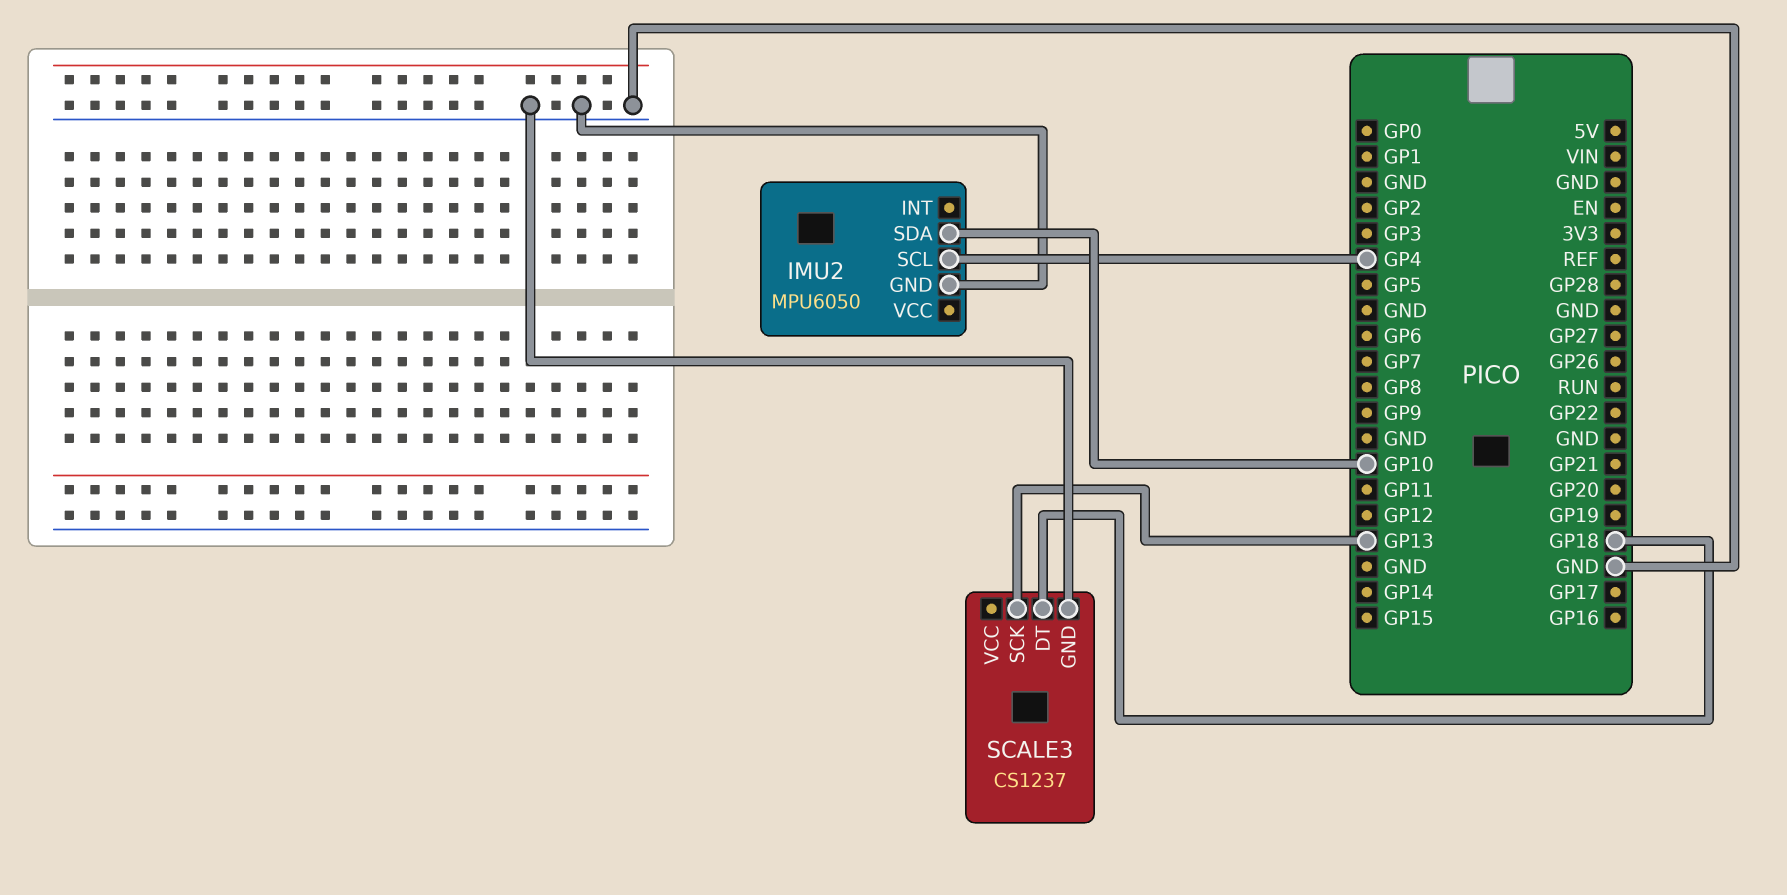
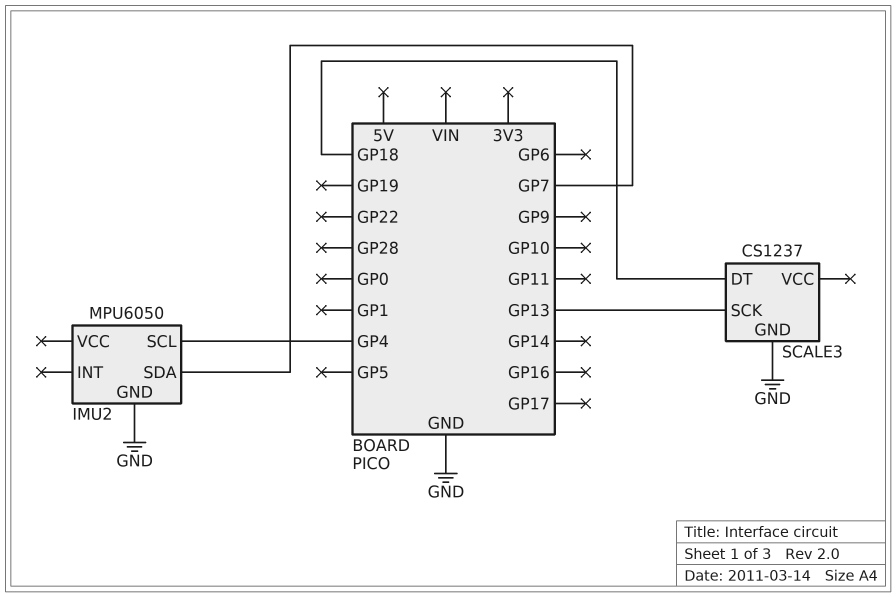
IMU2 pin SDA: GP10 -> GP7

